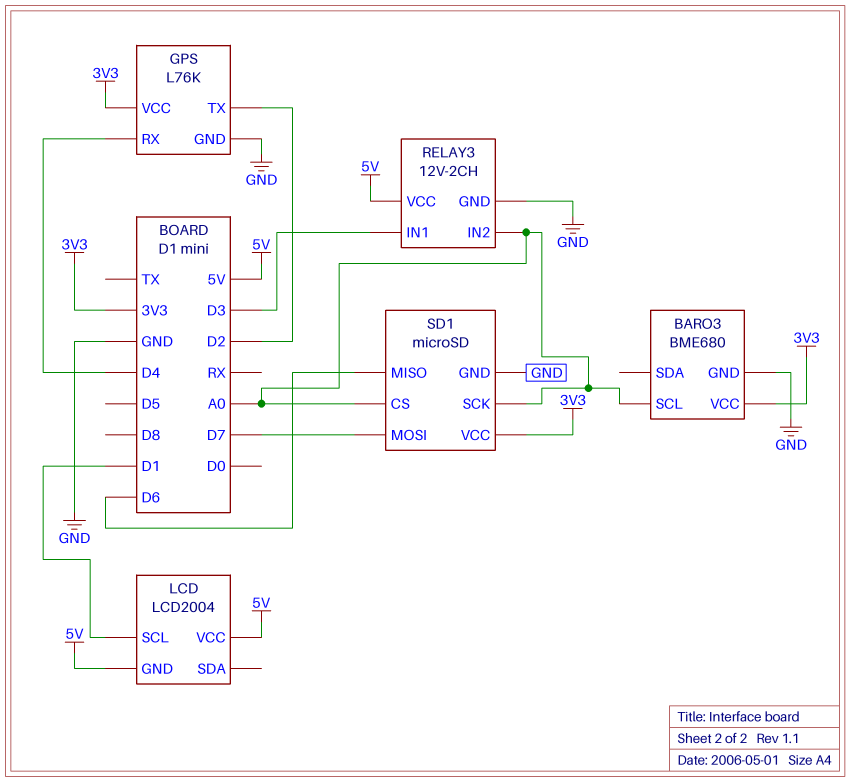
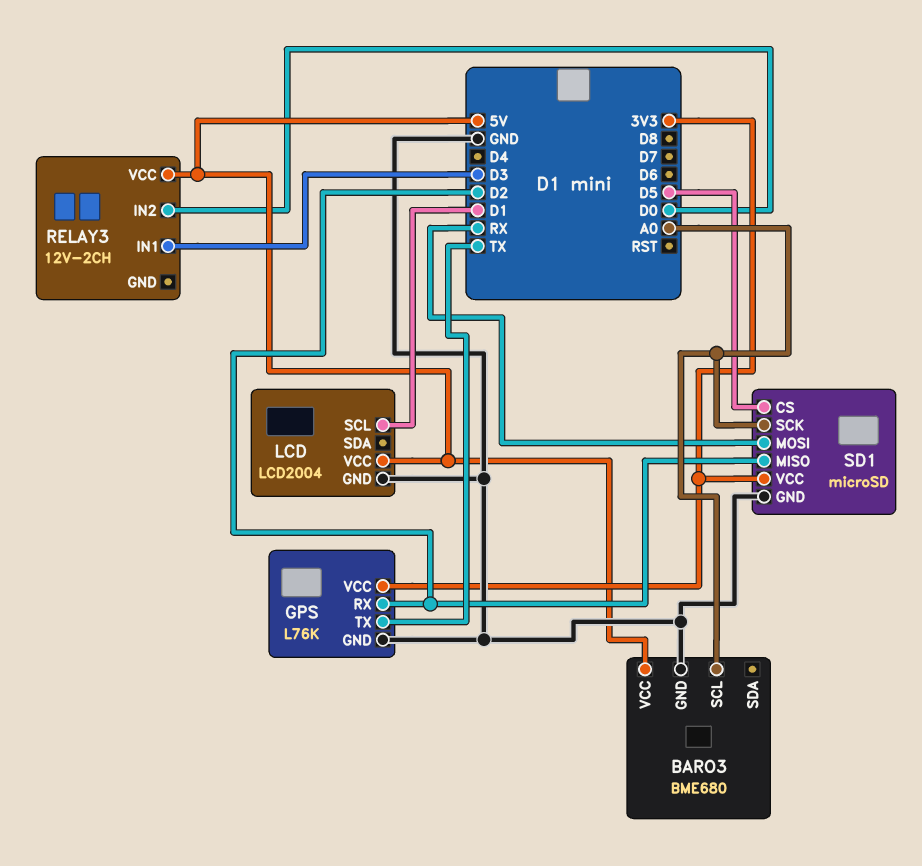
BARO3 pin VCC: 3V3 -> 5V
GPS pin RX: D4 -> D2
GPS pin TX: D2 -> TX
LCD pin GND: 5V -> GND
RELAY3 pin GND: GND -> none
RELAY3 pin IN2: A0 -> D0
SD1 pin CS: A0 -> D5
SD1 pin MISO: D6 -> D2
SD1 pin MOSI: D7 -> RX

